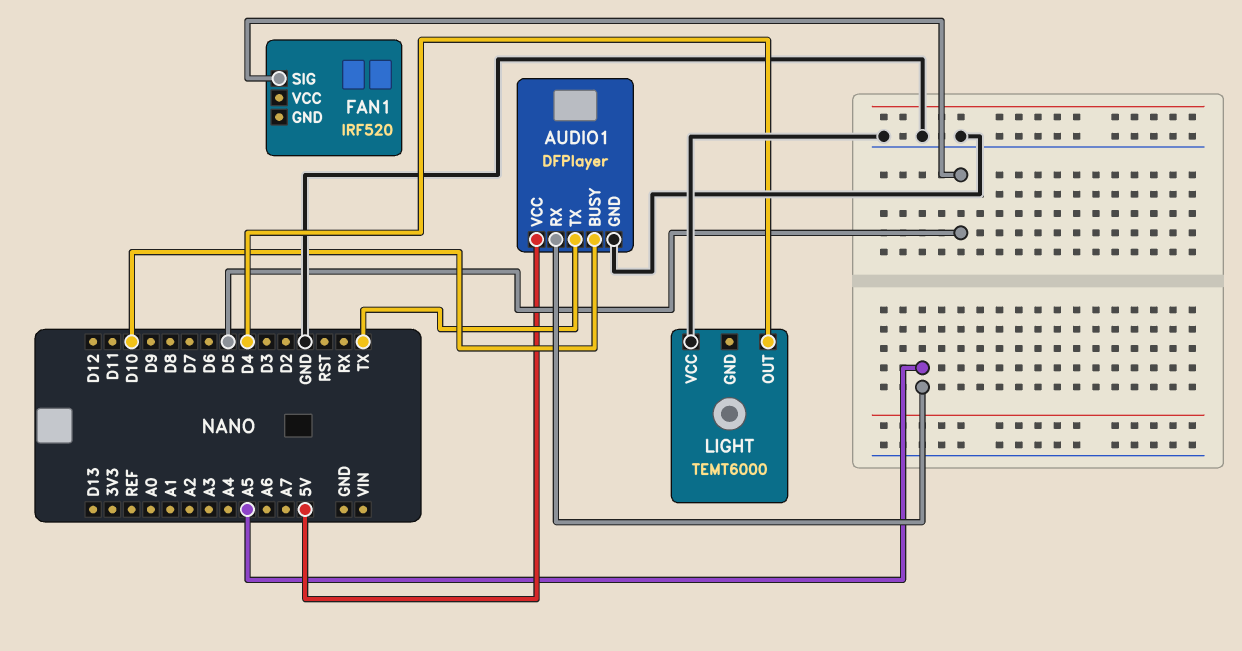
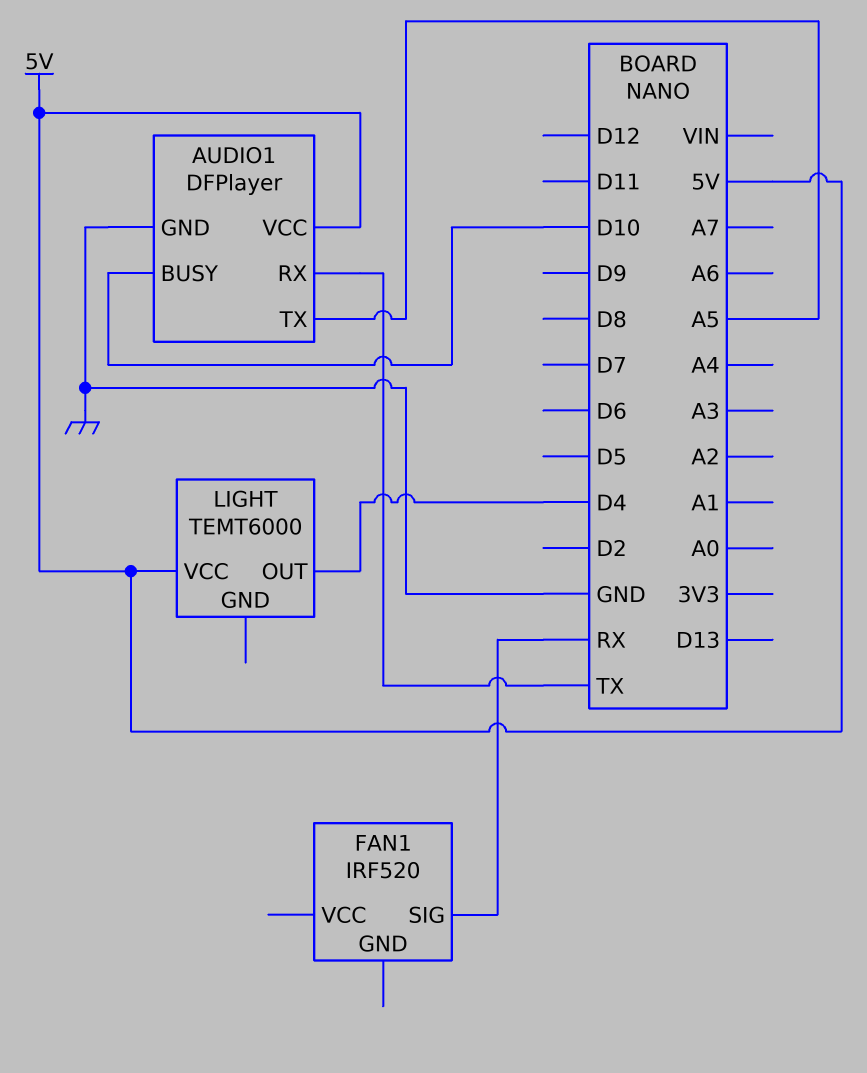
AUDIO1 pin RX: A5 -> TX
AUDIO1 pin TX: TX -> A5
FAN1 pin SIG: D5 -> RX
LIGHT pin VCC: GND -> 5V

